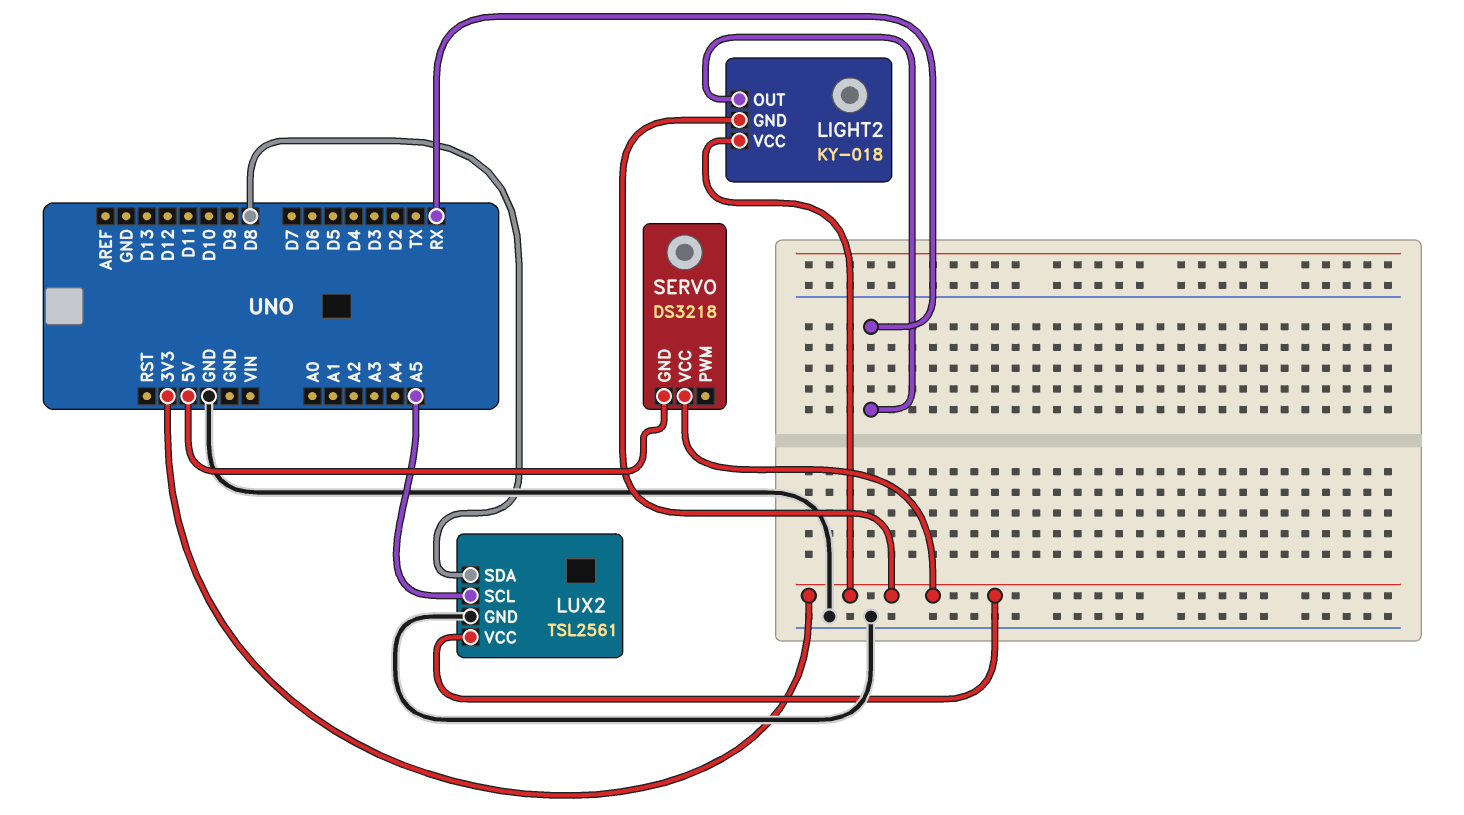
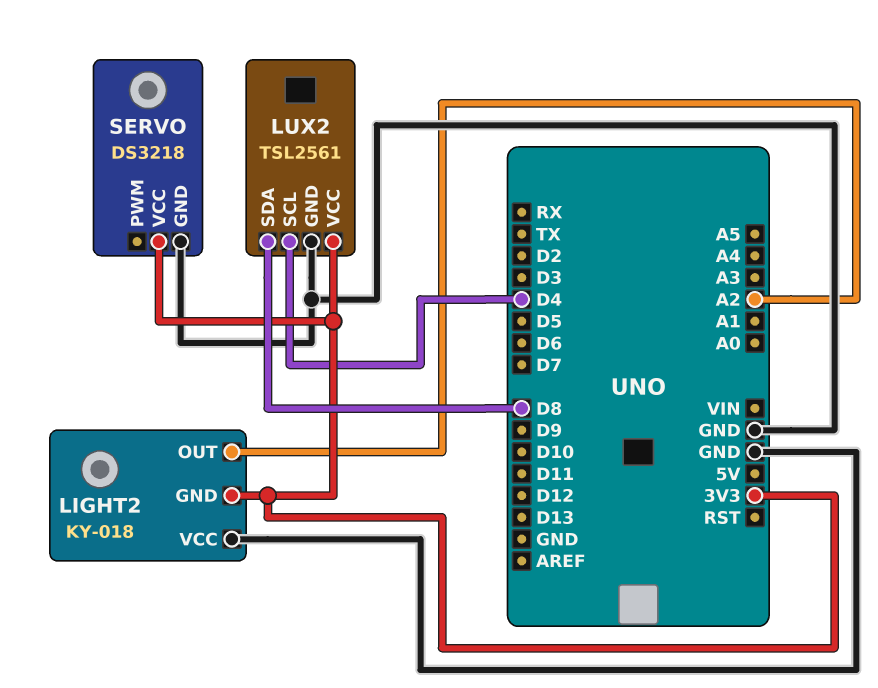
LIGHT2 pin OUT: RX -> A2
LIGHT2 pin VCC: 3V3 -> GND
LUX2 pin SCL: A5 -> D4
SERVO pin GND: 5V -> GND

